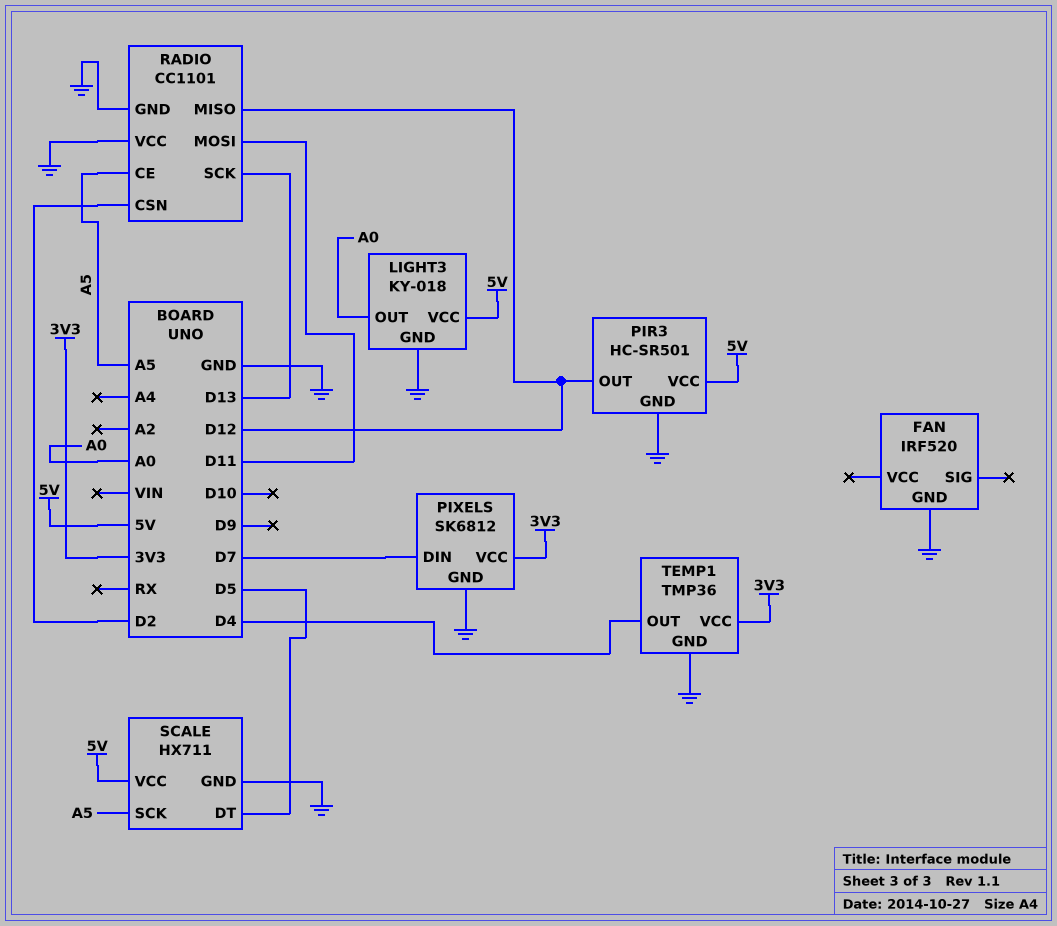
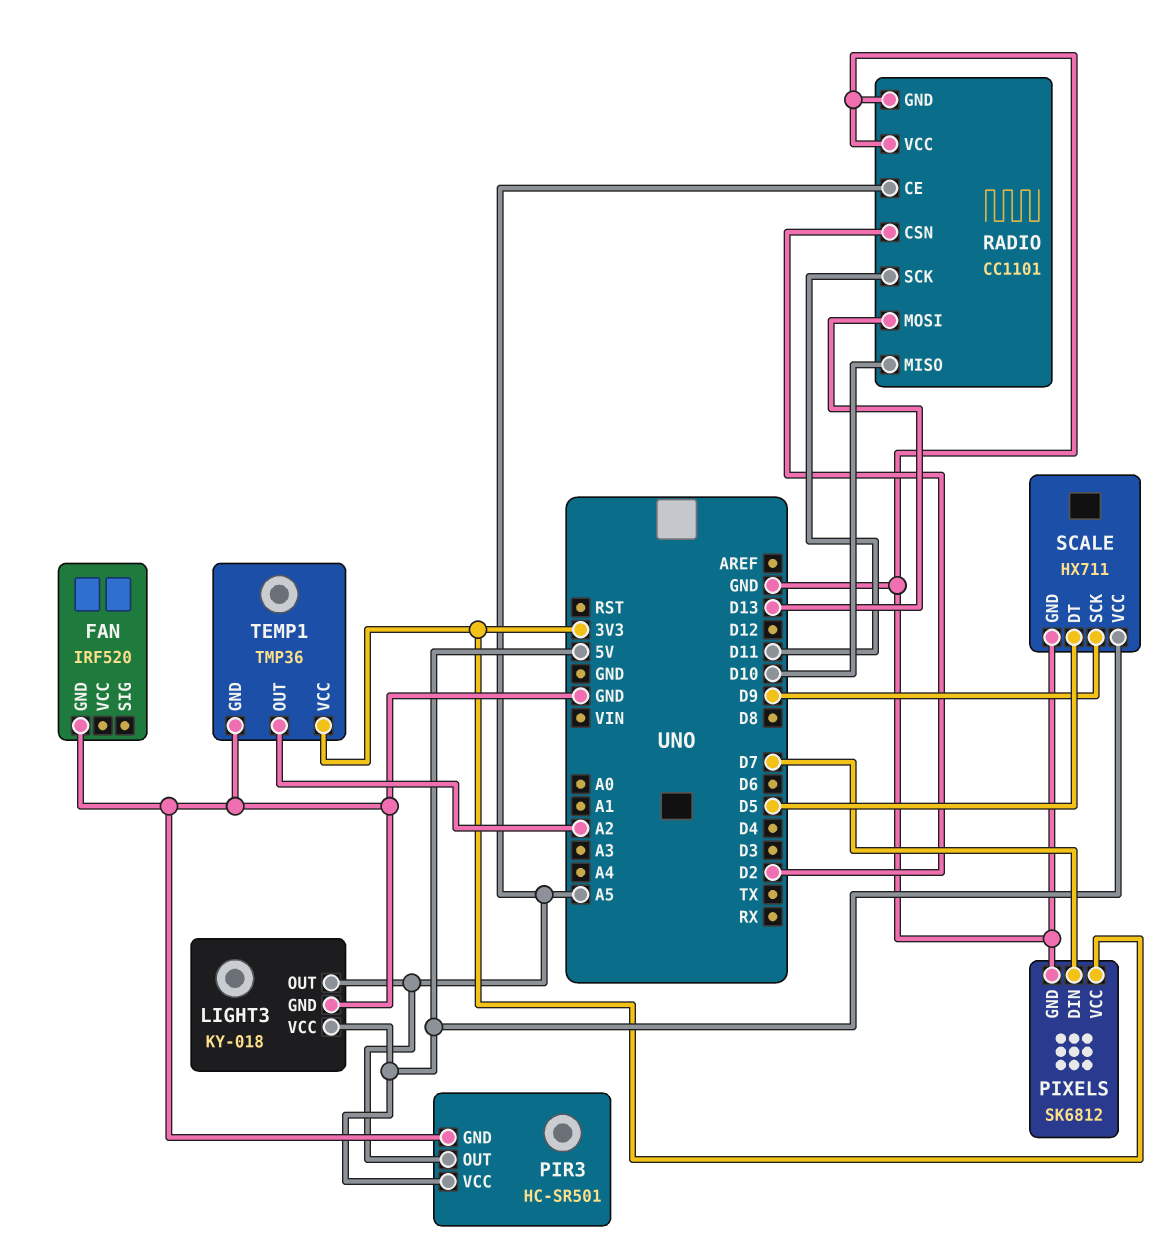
LIGHT3 pin OUT: A0 -> A5
PIR3 pin OUT: D12 -> A5
RADIO pin MISO: D12 -> D10
RADIO pin MOSI: D11 -> D13
RADIO pin SCK: D13 -> D11
SCALE pin SCK: A5 -> D9
TEMP1 pin OUT: D4 -> A2

